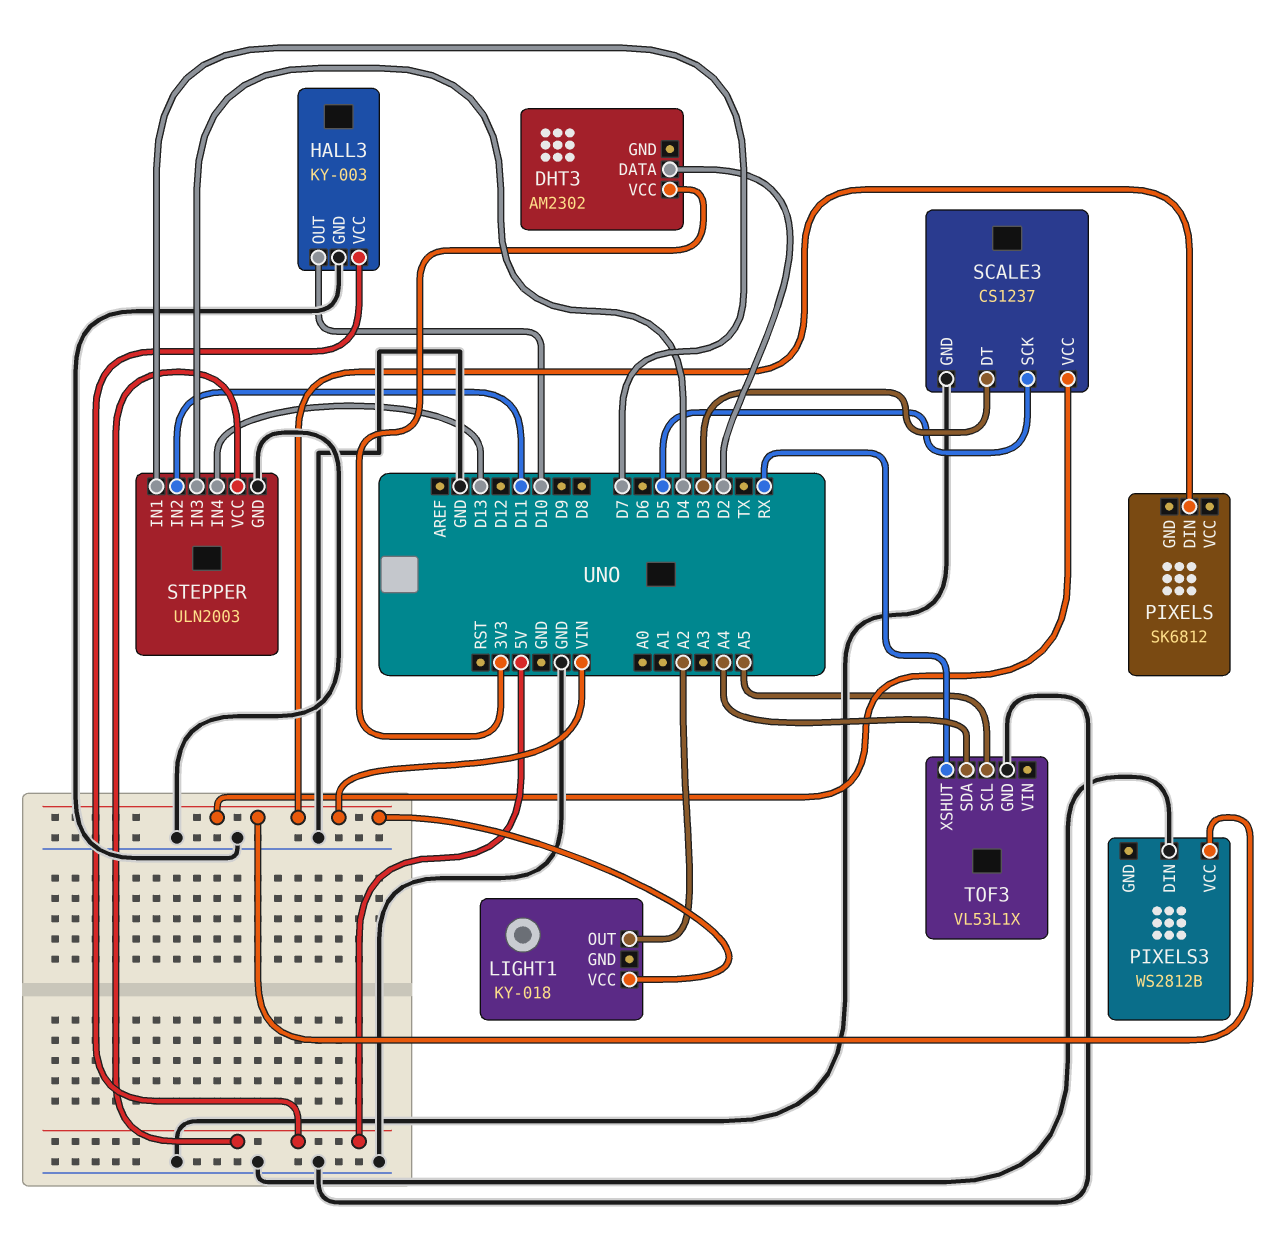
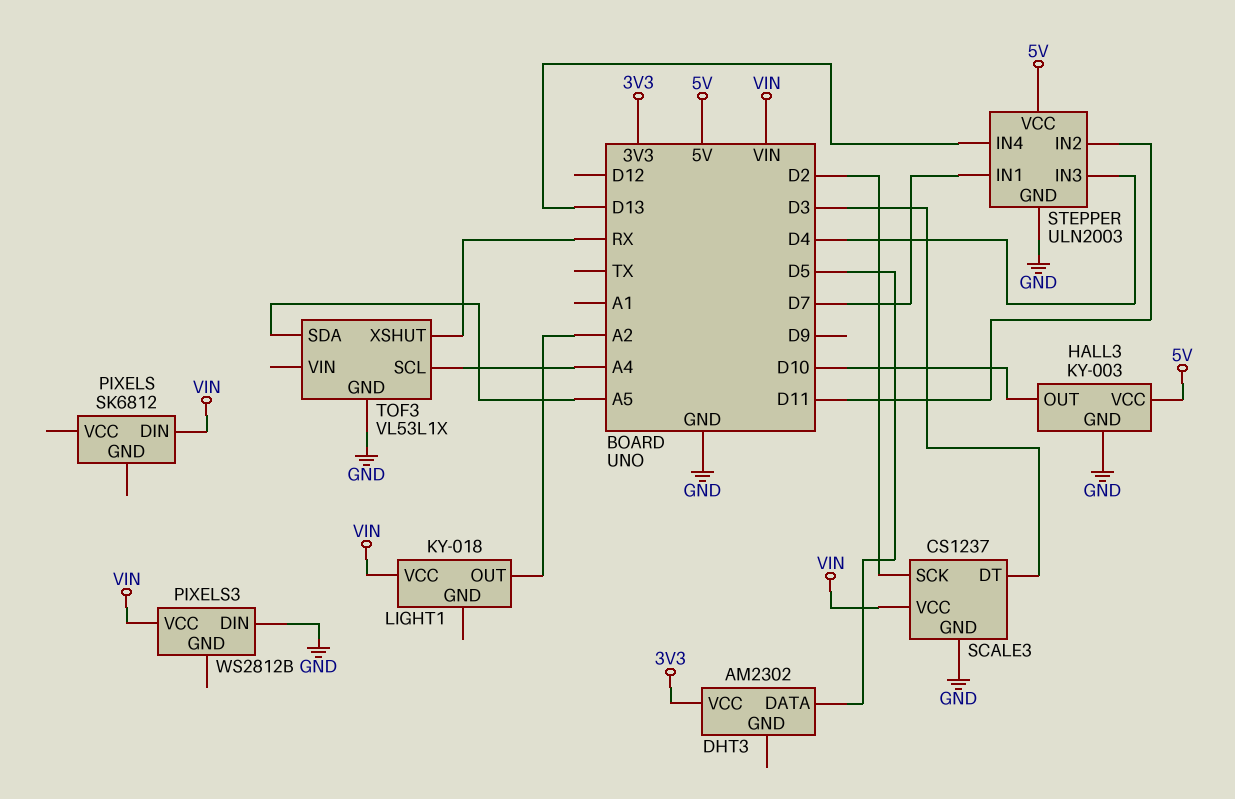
DHT3 pin DATA: D2 -> D5
SCALE3 pin SCK: D5 -> D2
TOF3 pin SCL: A5 -> A4
TOF3 pin SDA: A4 -> A5

